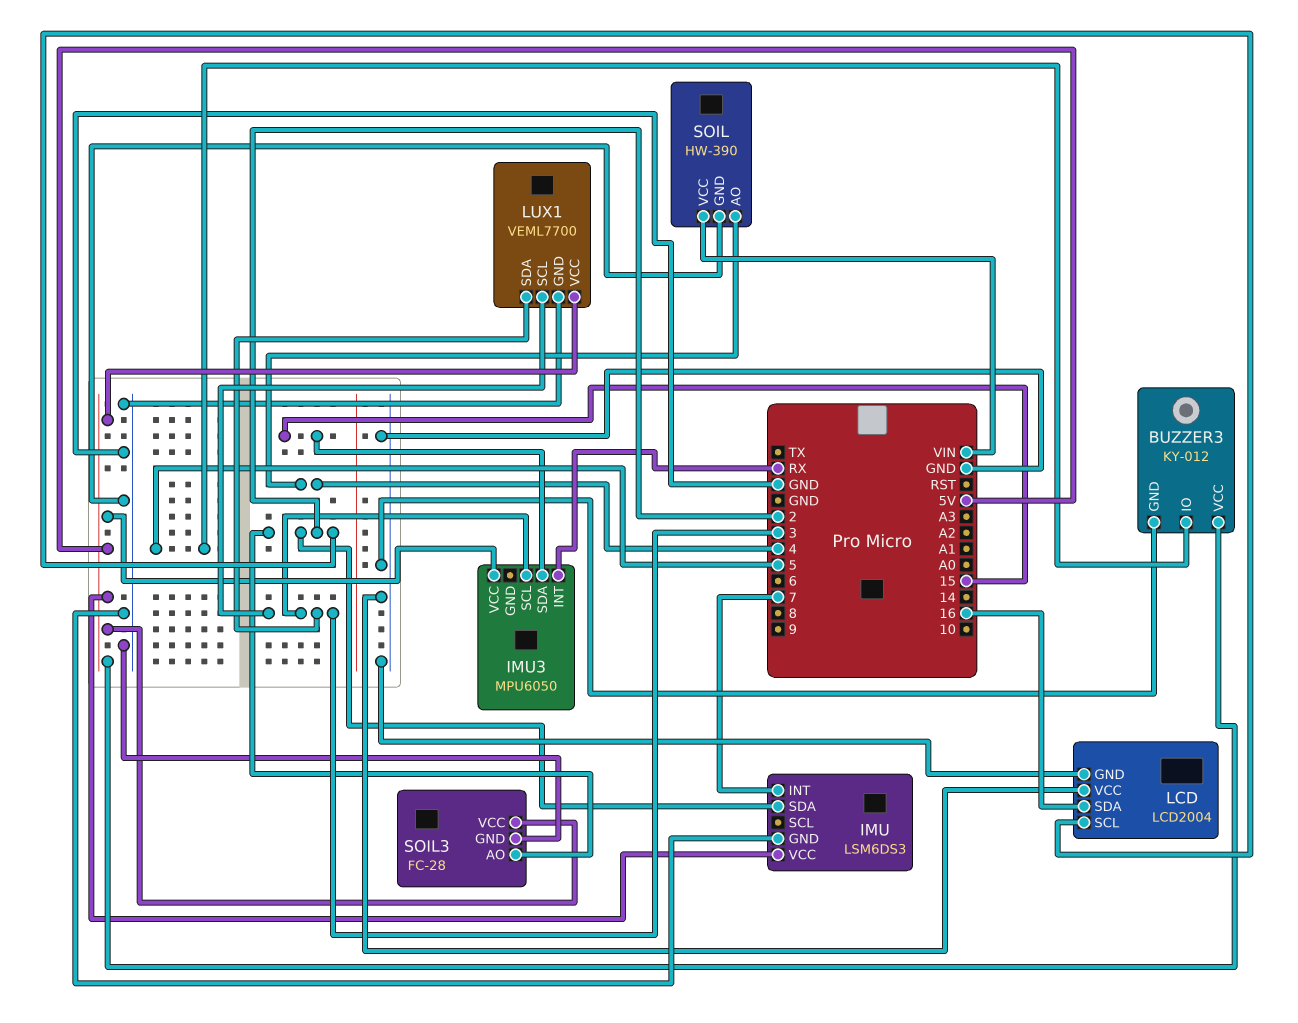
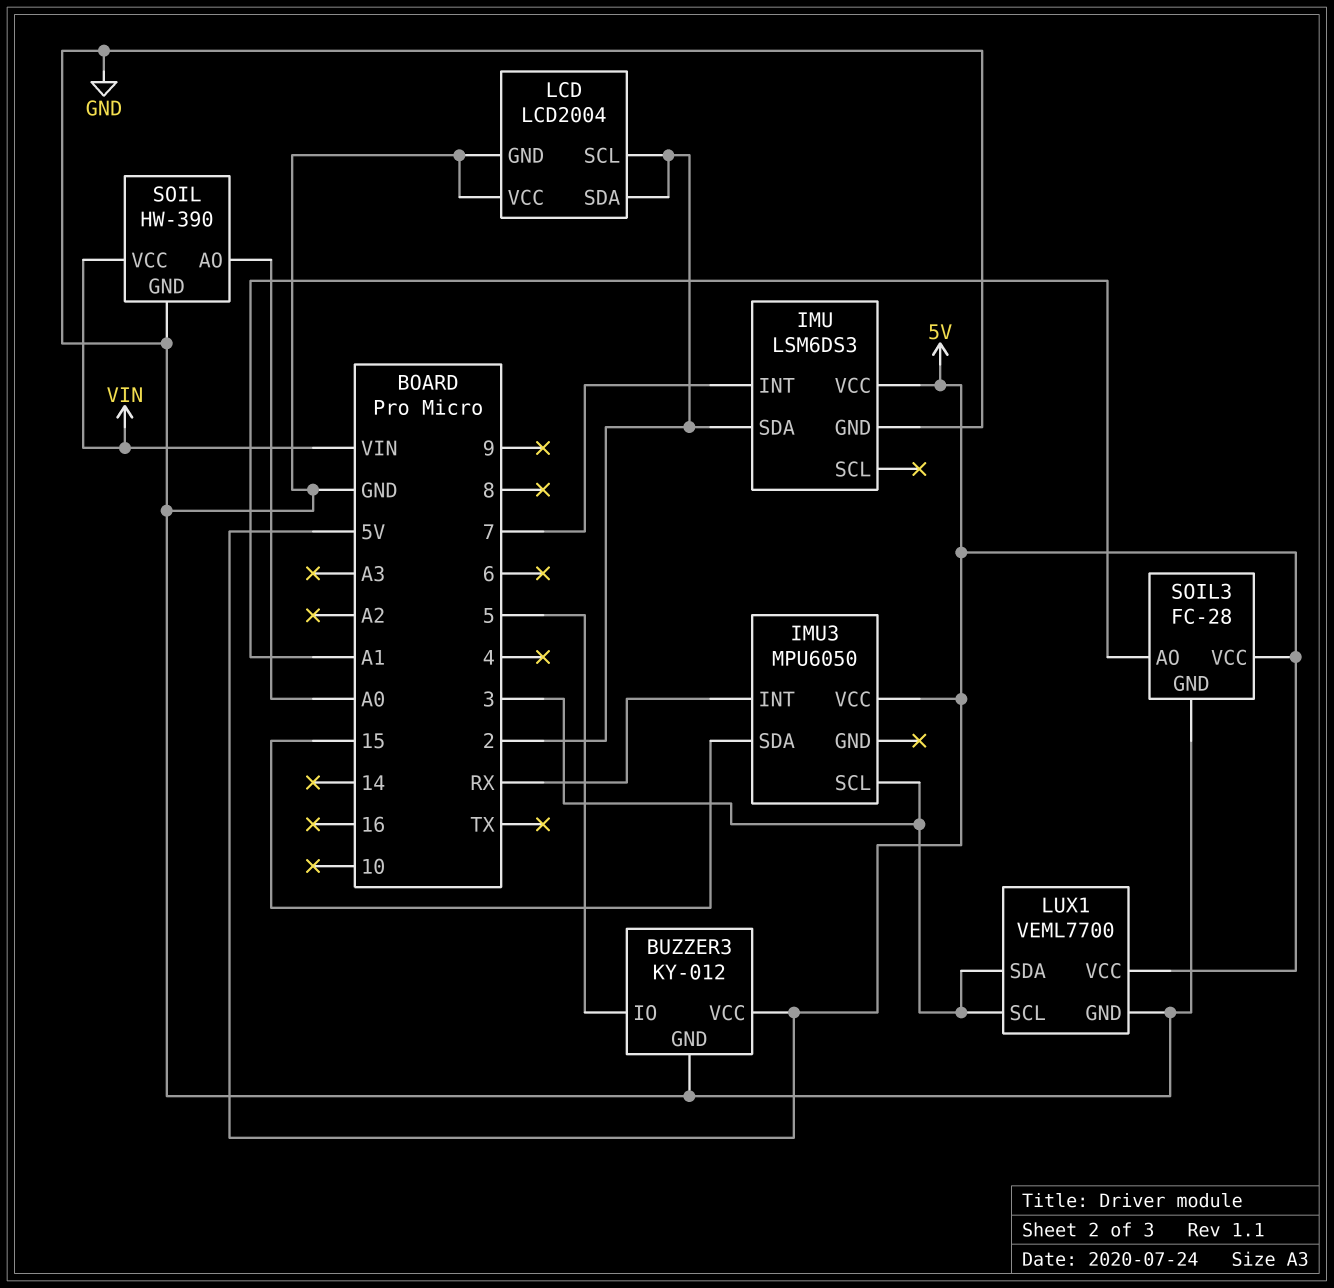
LCD pin SDA: 16 -> 2
SOIL pin AO: 4 -> A0
SOIL3 pin AO: 2 -> A1

